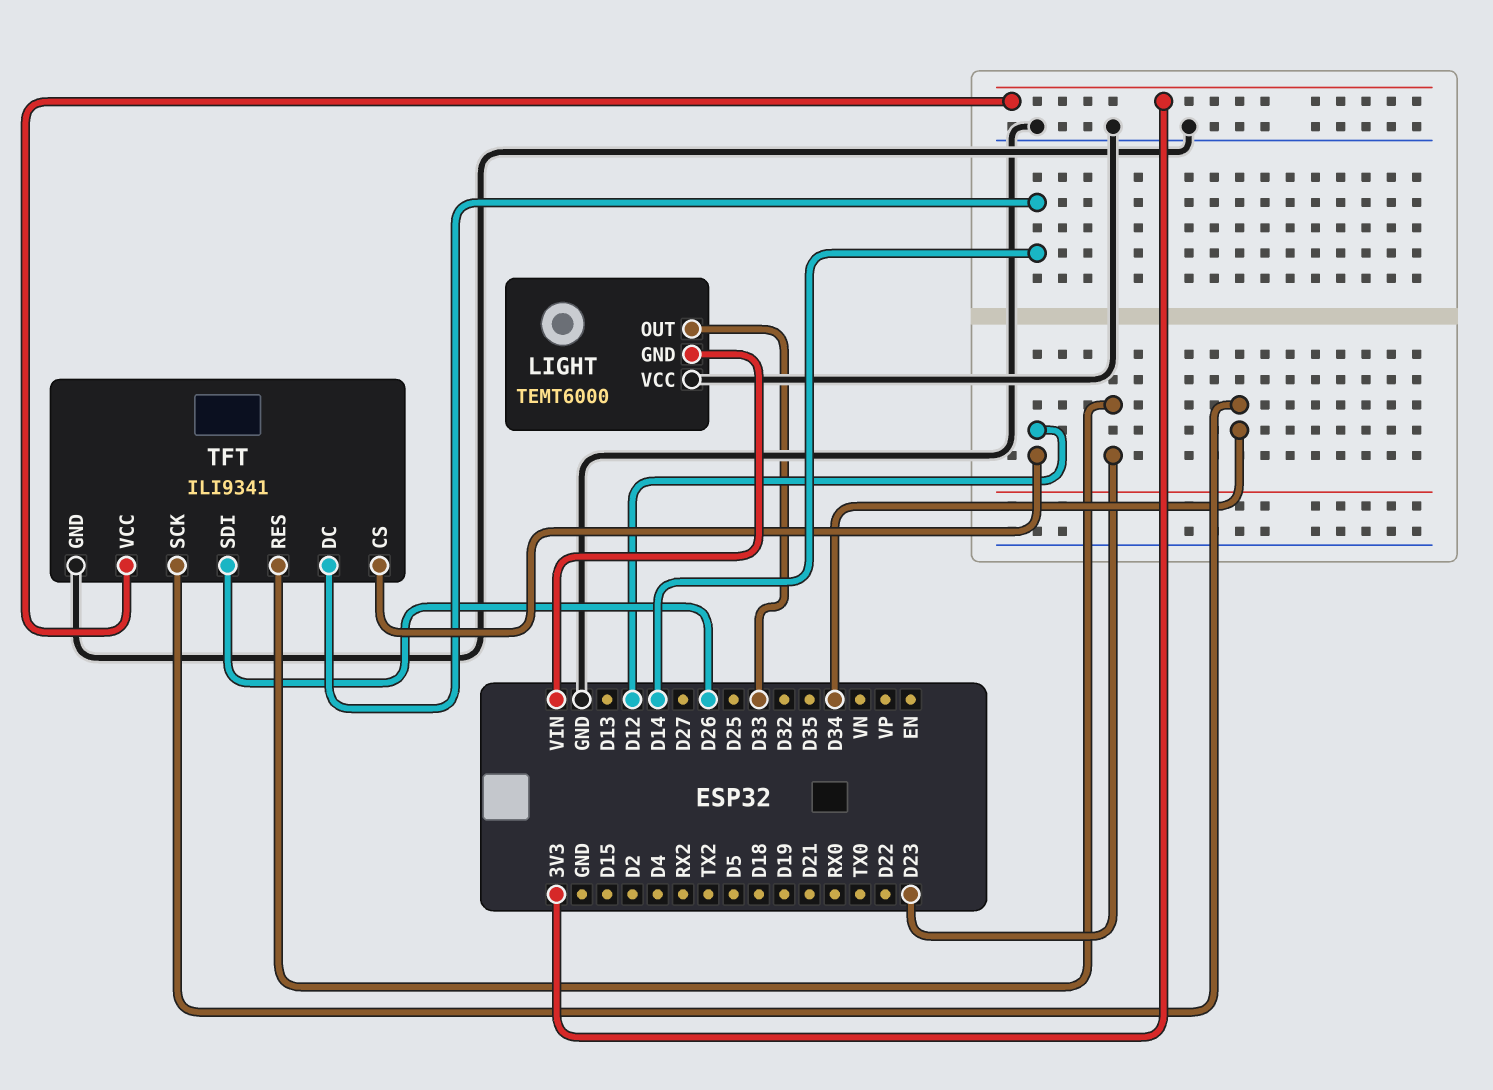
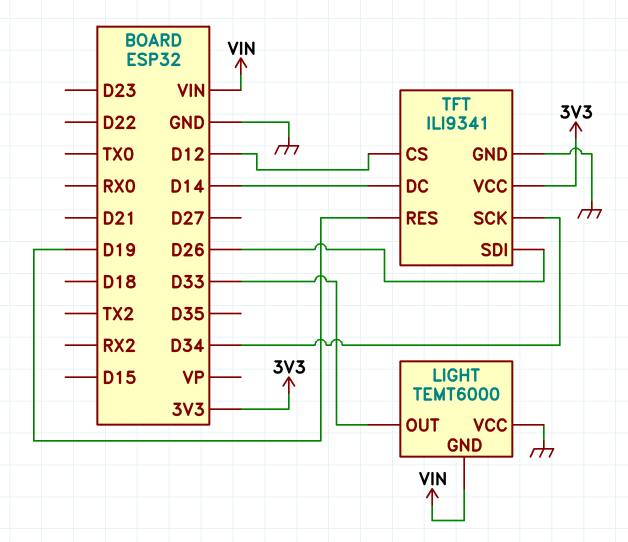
TFT pin RES: D23 -> D19

